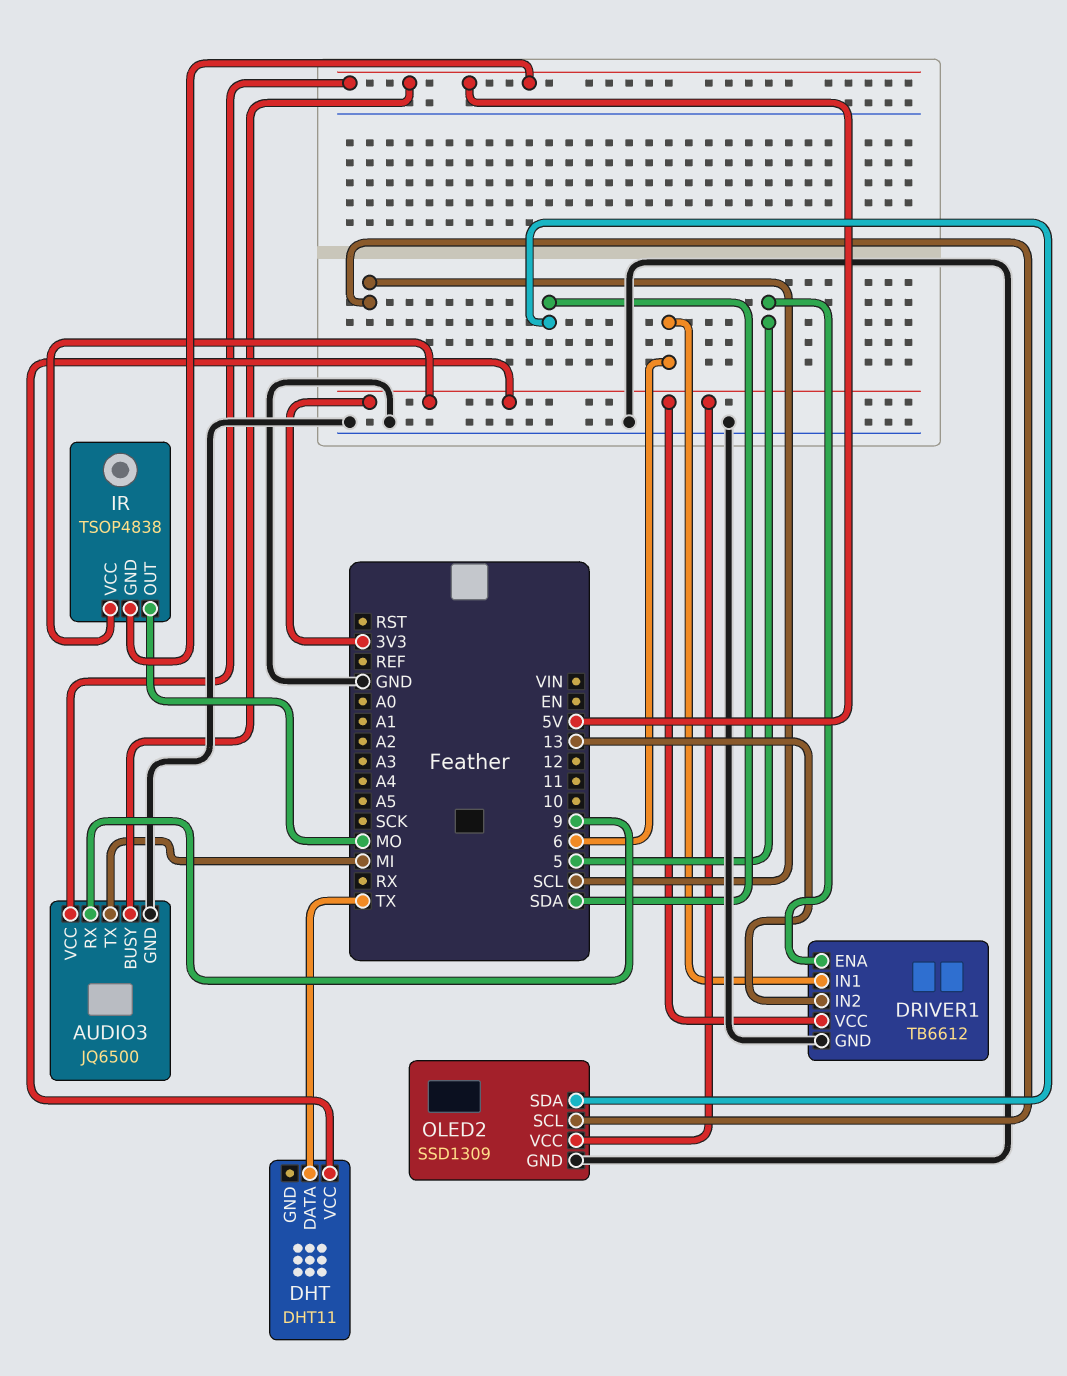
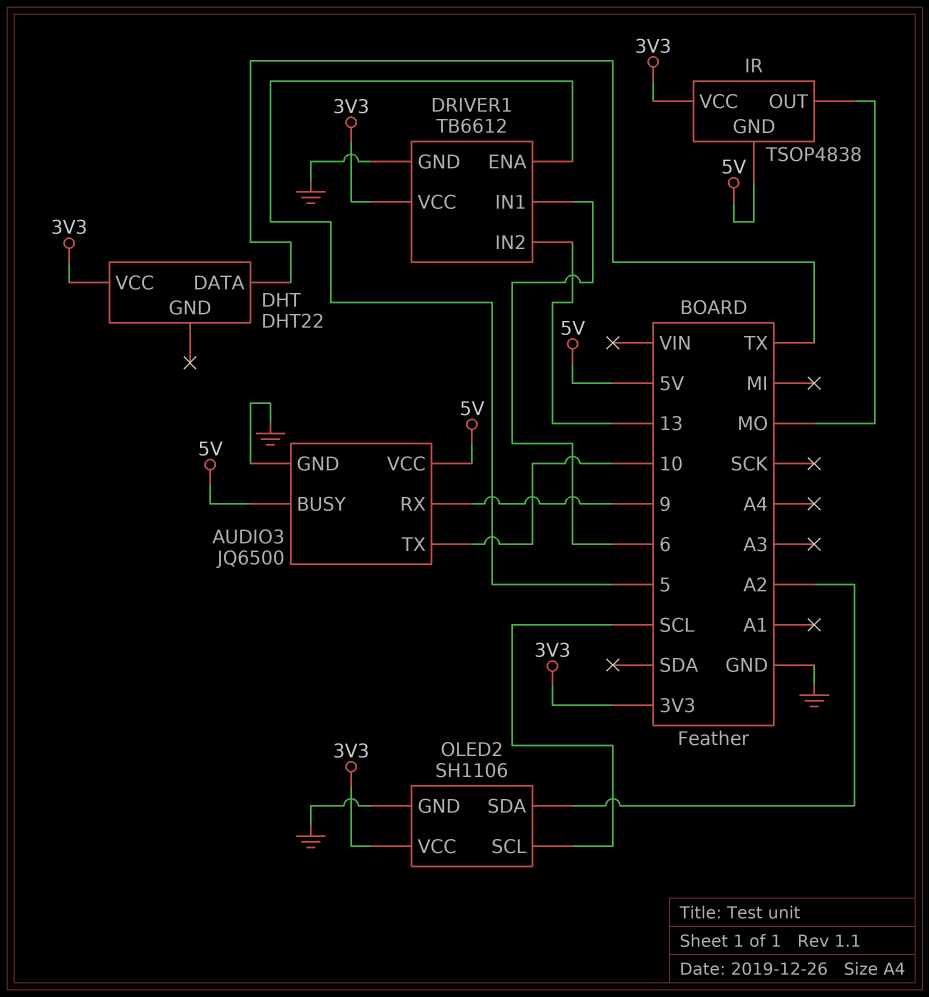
AUDIO3 pin TX: MI -> 10
DHT: DHT11 -> DHT22
OLED2: SSD1309 -> SH1106
OLED2 pin SDA: SDA -> A2

